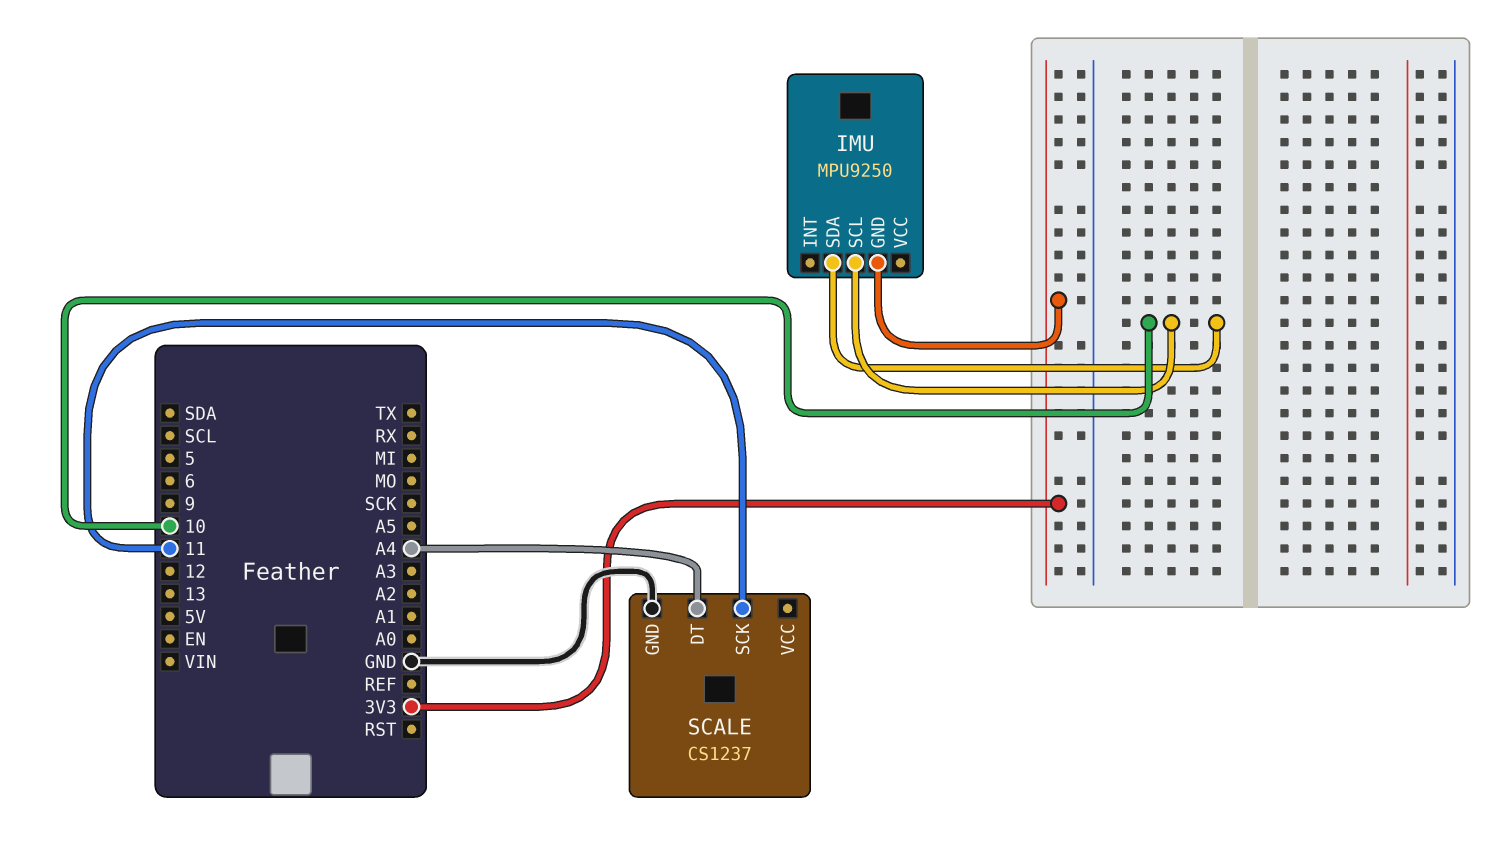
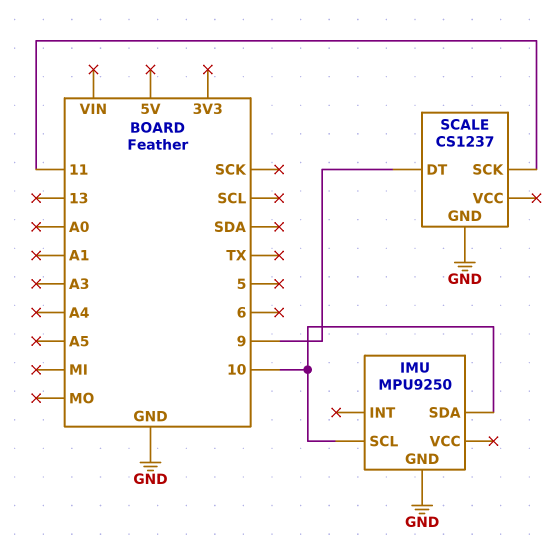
IMU pin GND: 3V3 -> GND
SCALE pin DT: A4 -> 9

